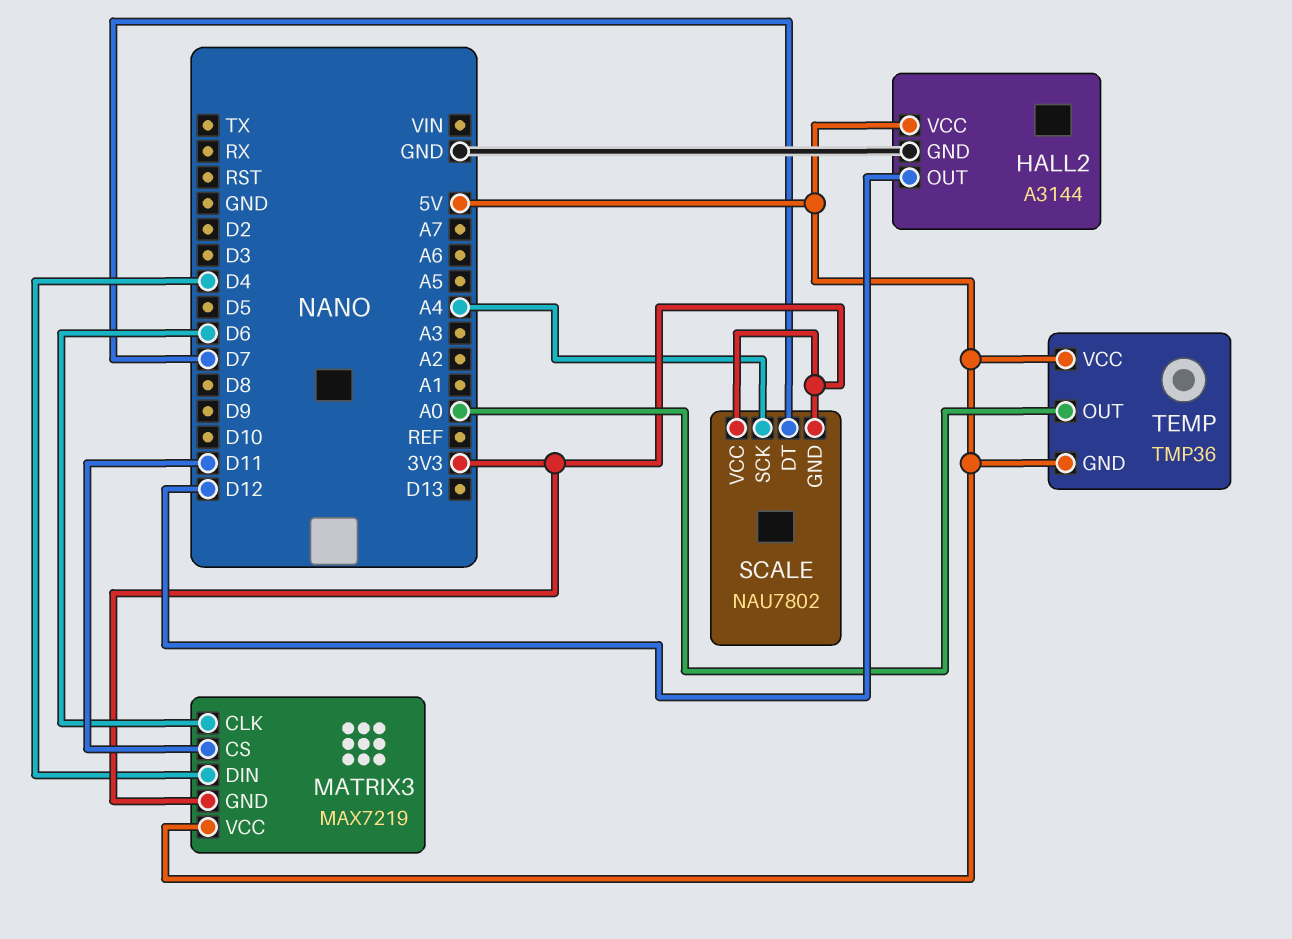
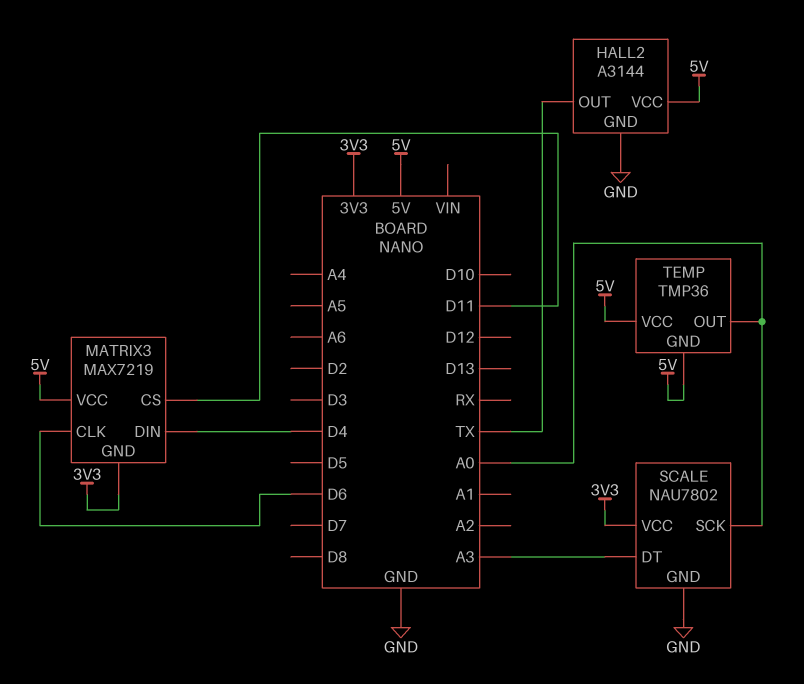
HALL2 pin OUT: D12 -> TX
SCALE pin DT: D7 -> A3
SCALE pin GND: 3V3 -> GND
SCALE pin SCK: A4 -> A0

